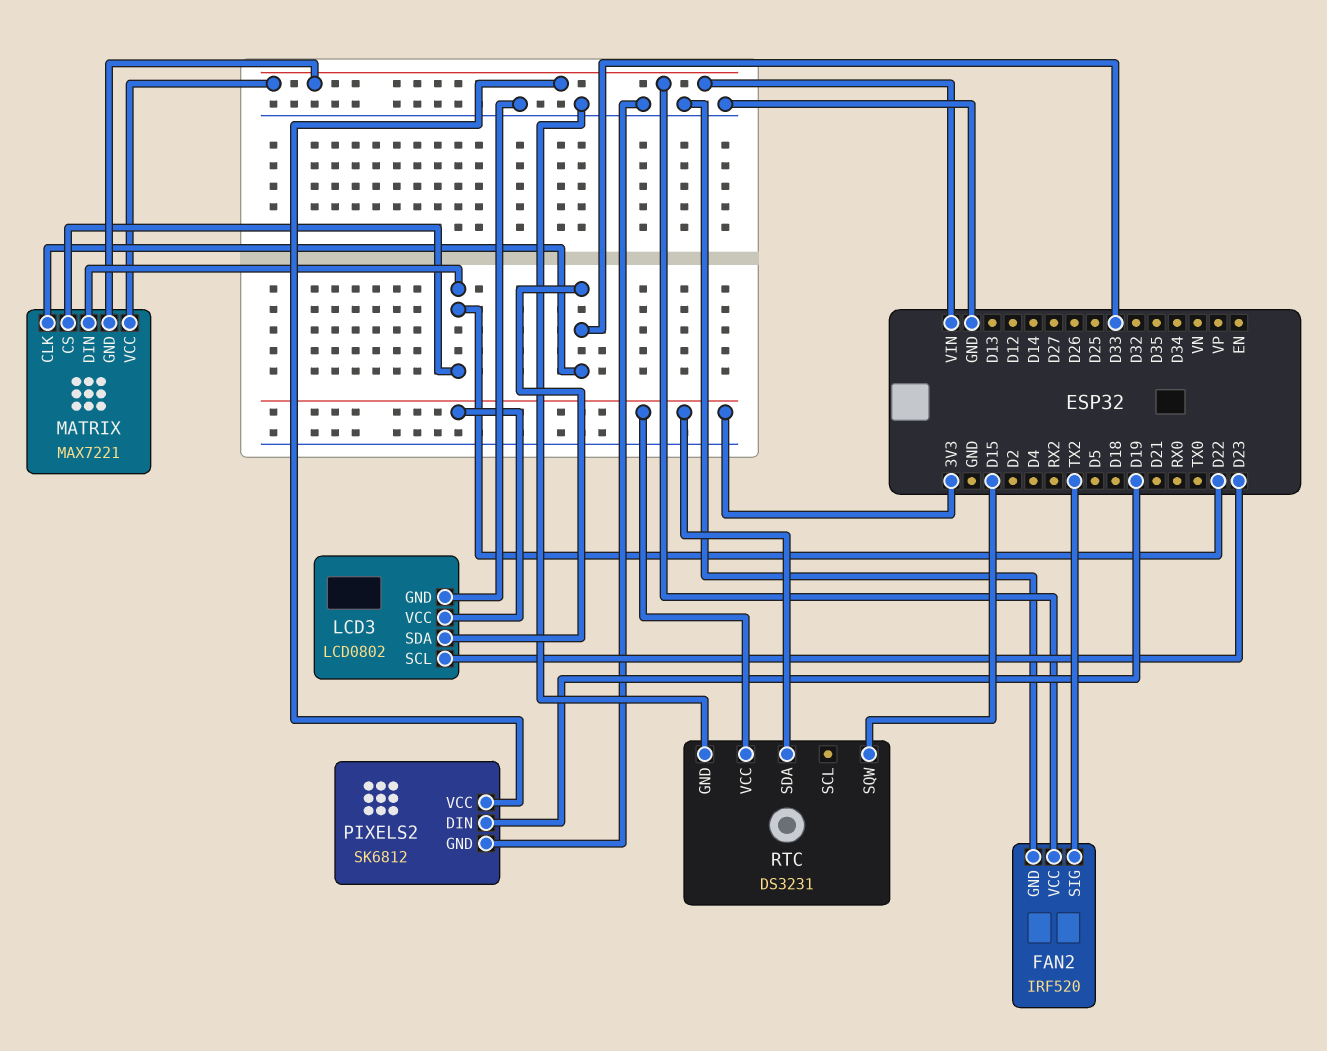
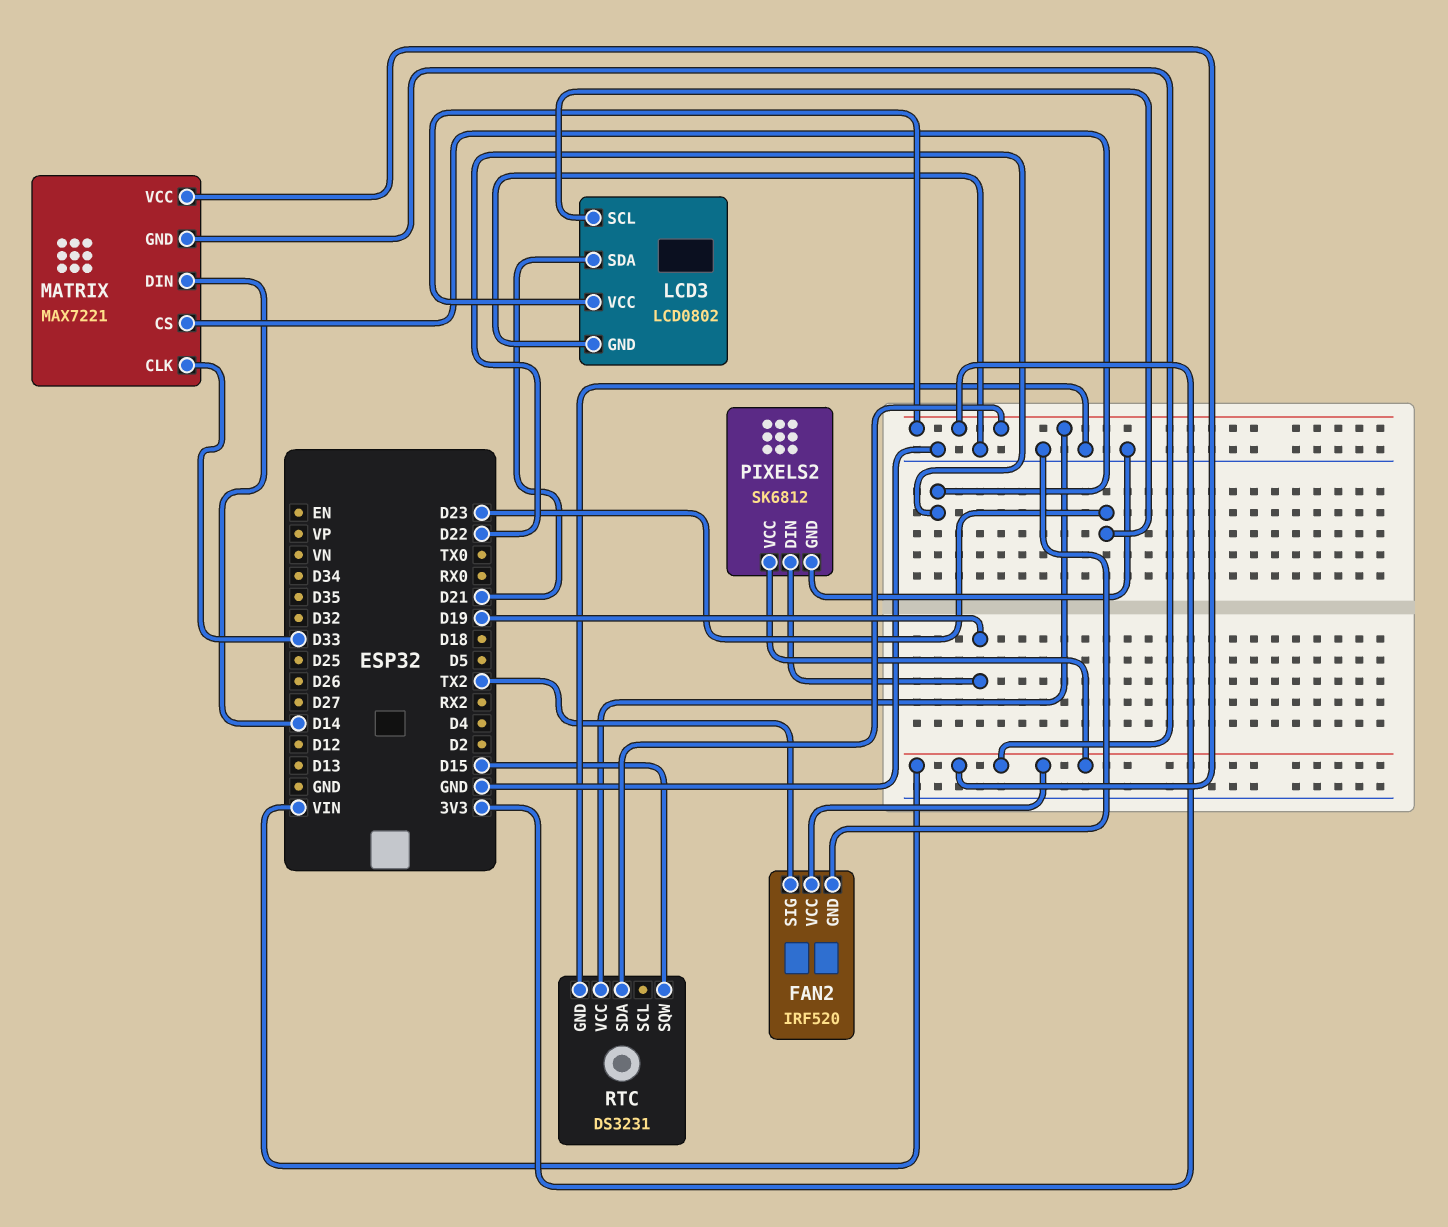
LCD3 pin SDA: D33 -> D21
MATRIX pin DIN: D22 -> D14

